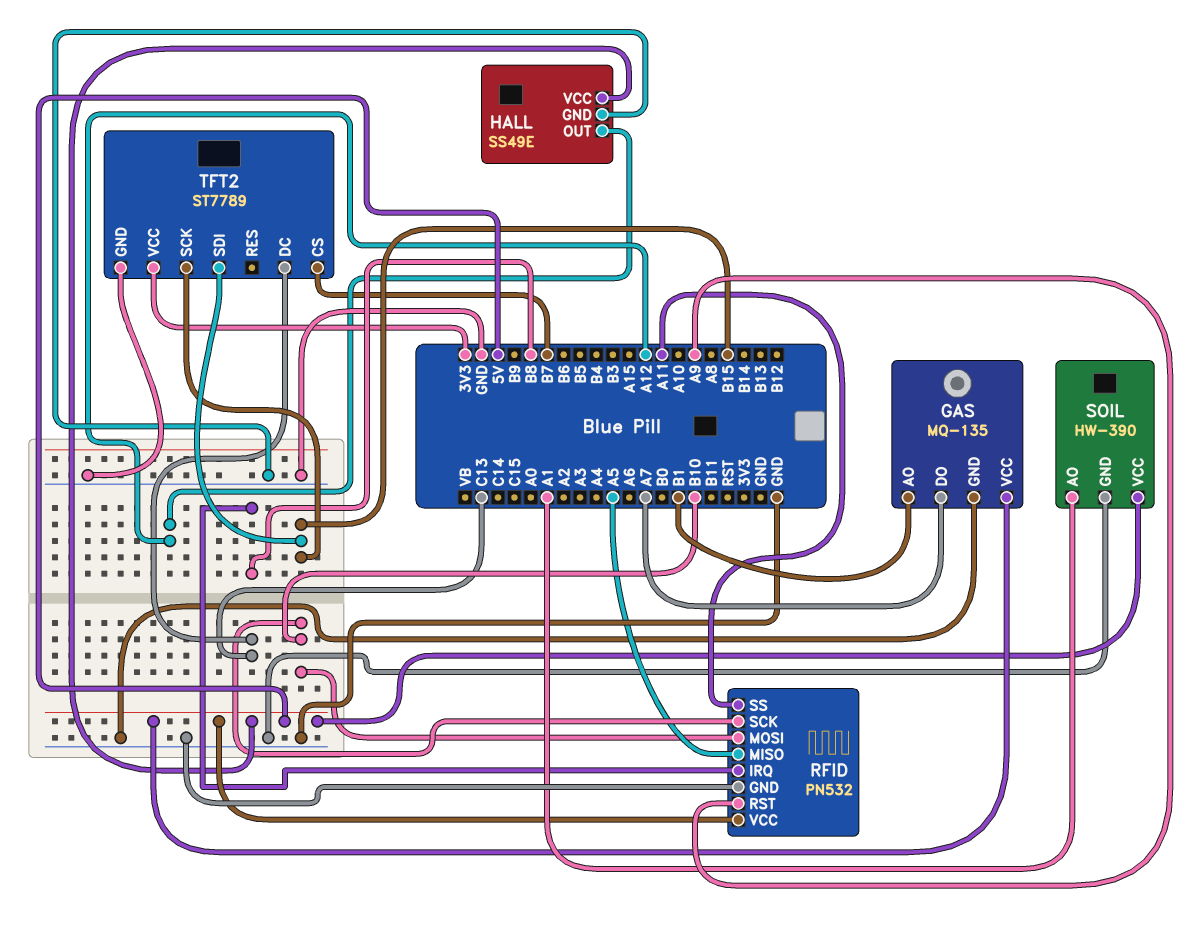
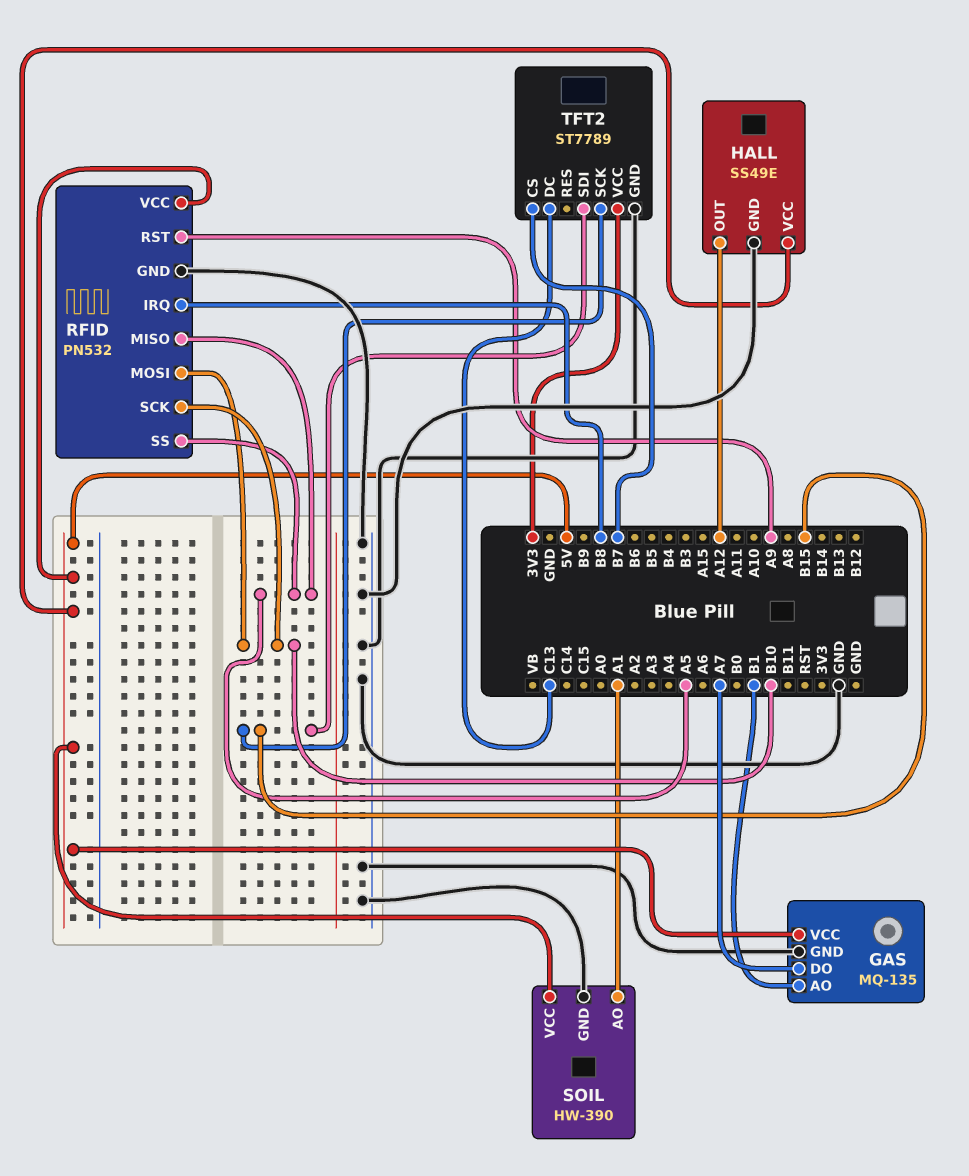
RFID pin SS: A11 -> A5

